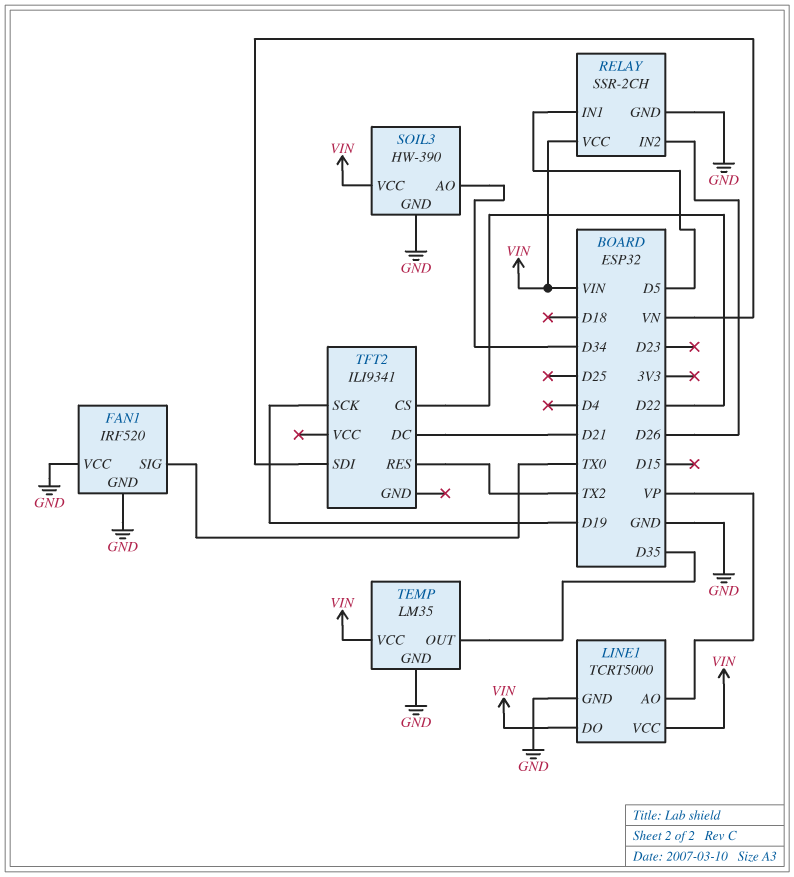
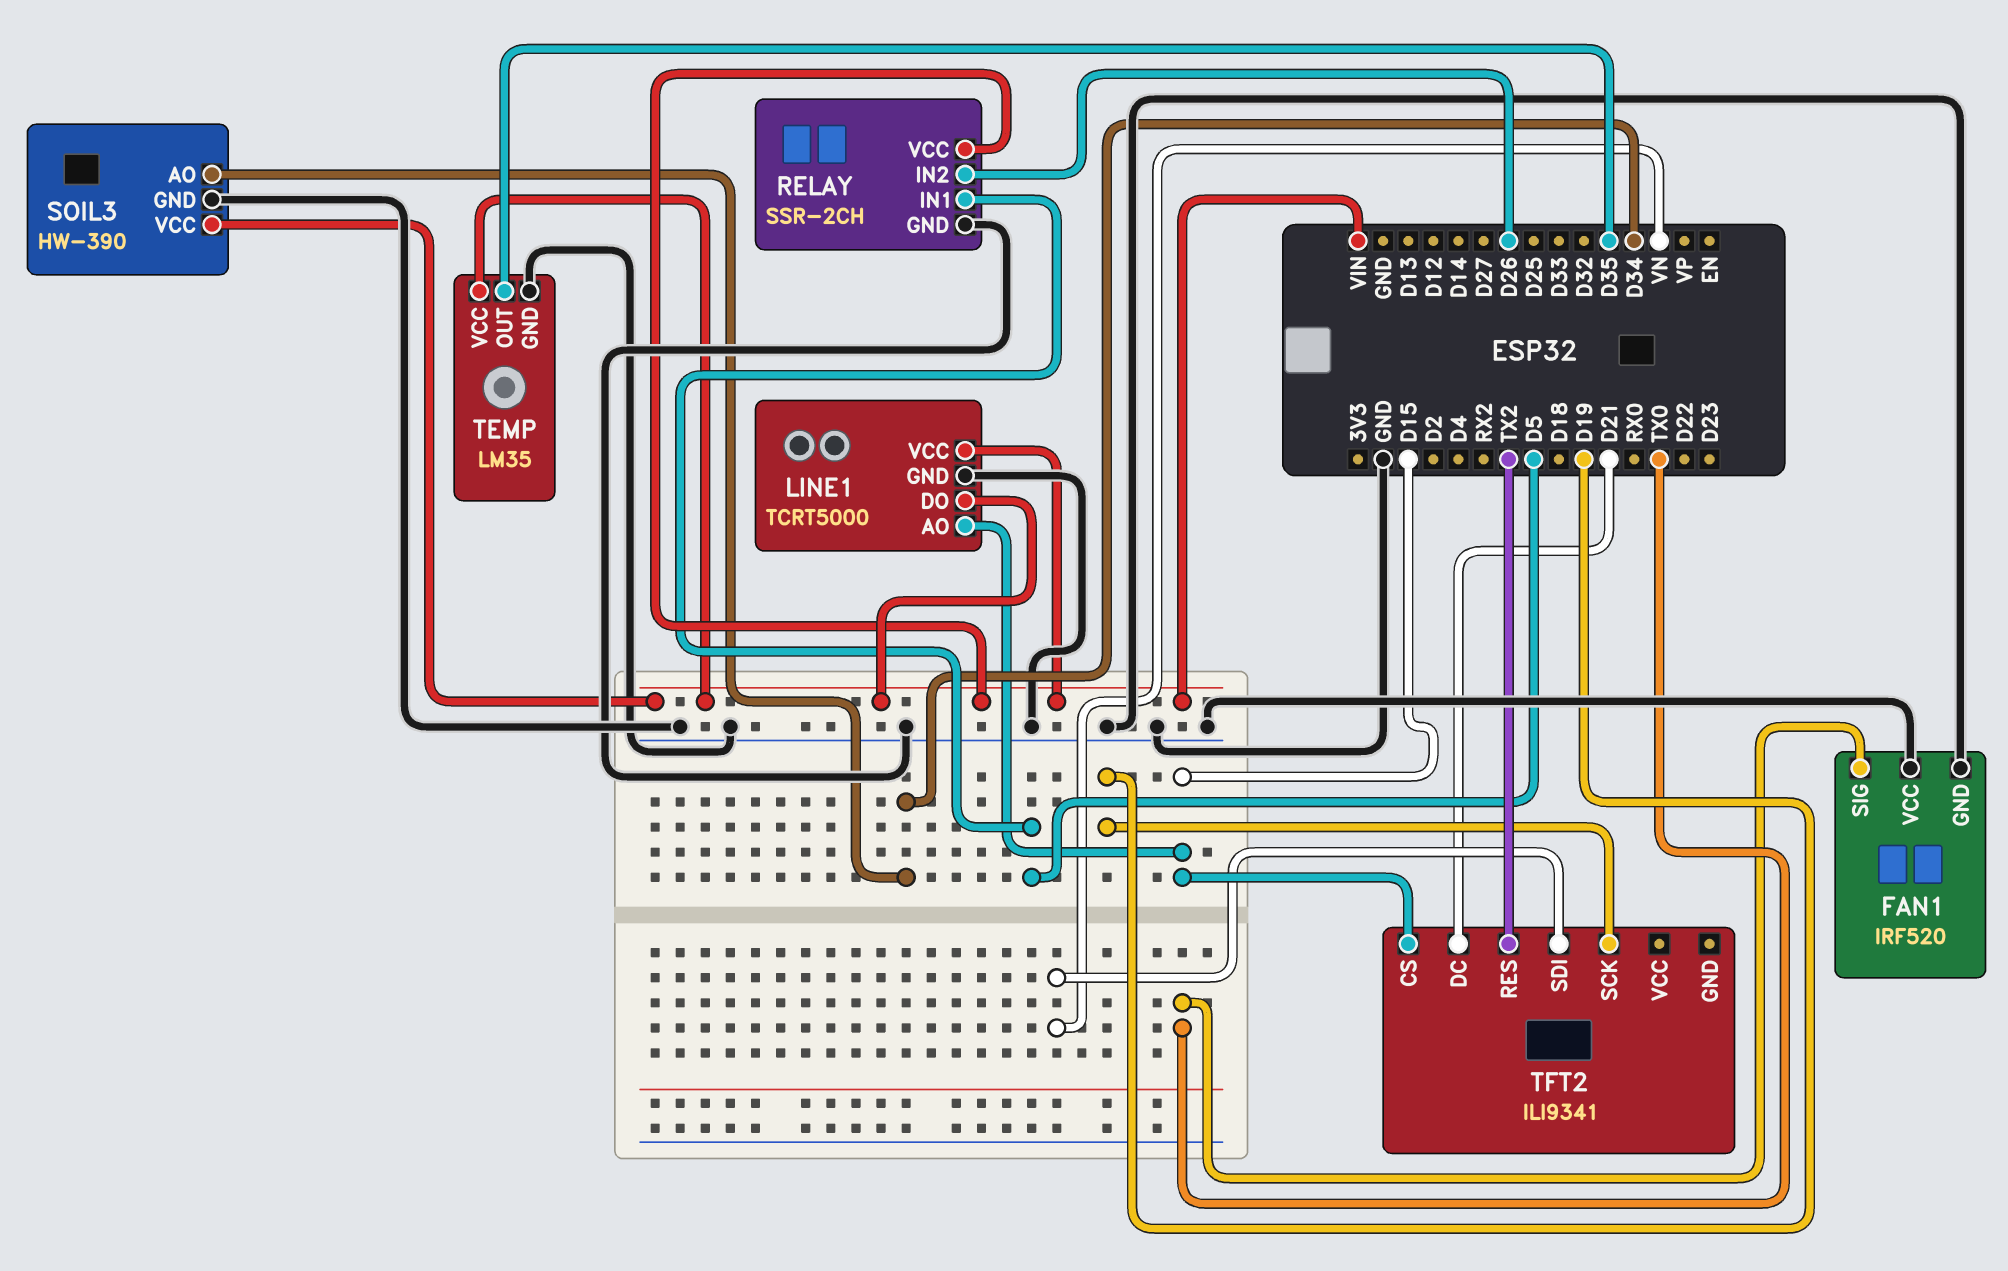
LINE1 pin AO: VP -> D15
TFT2 pin CS: D22 -> D15

